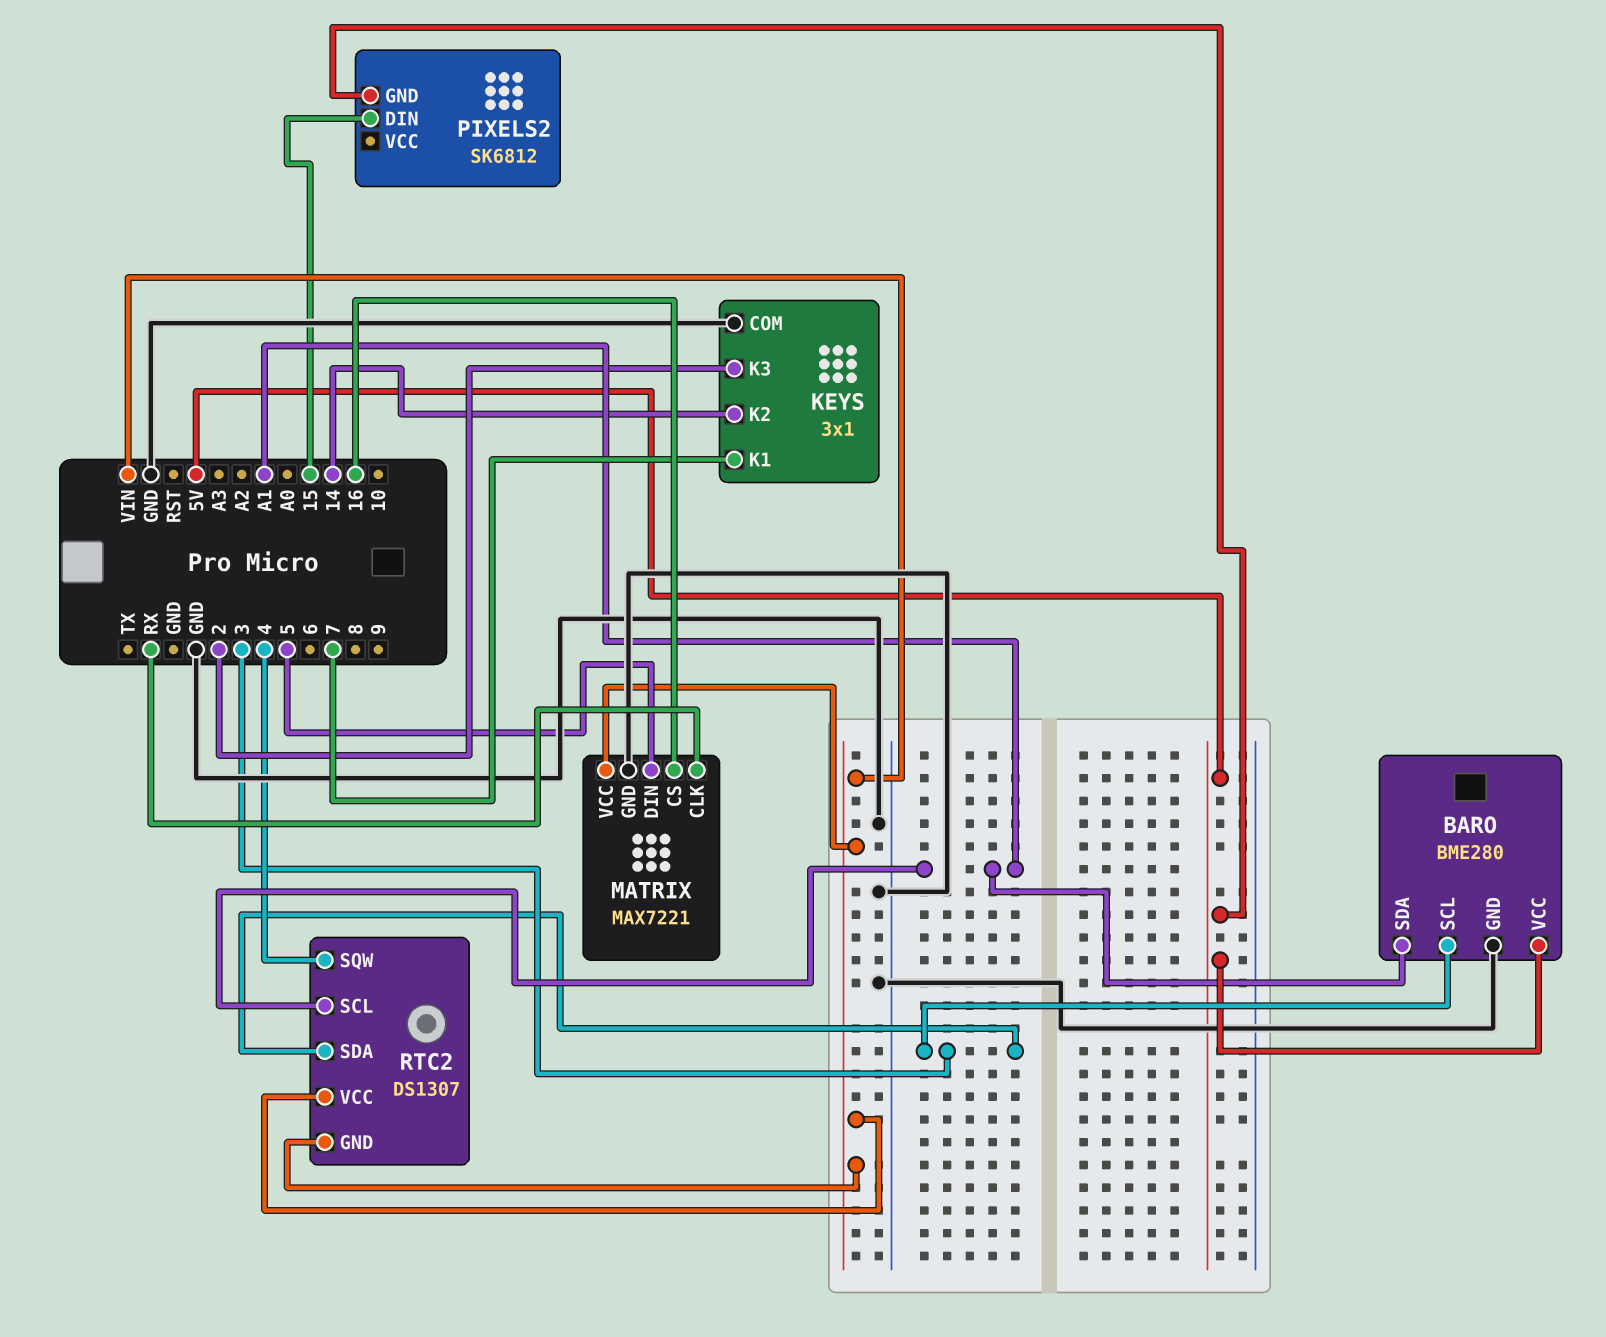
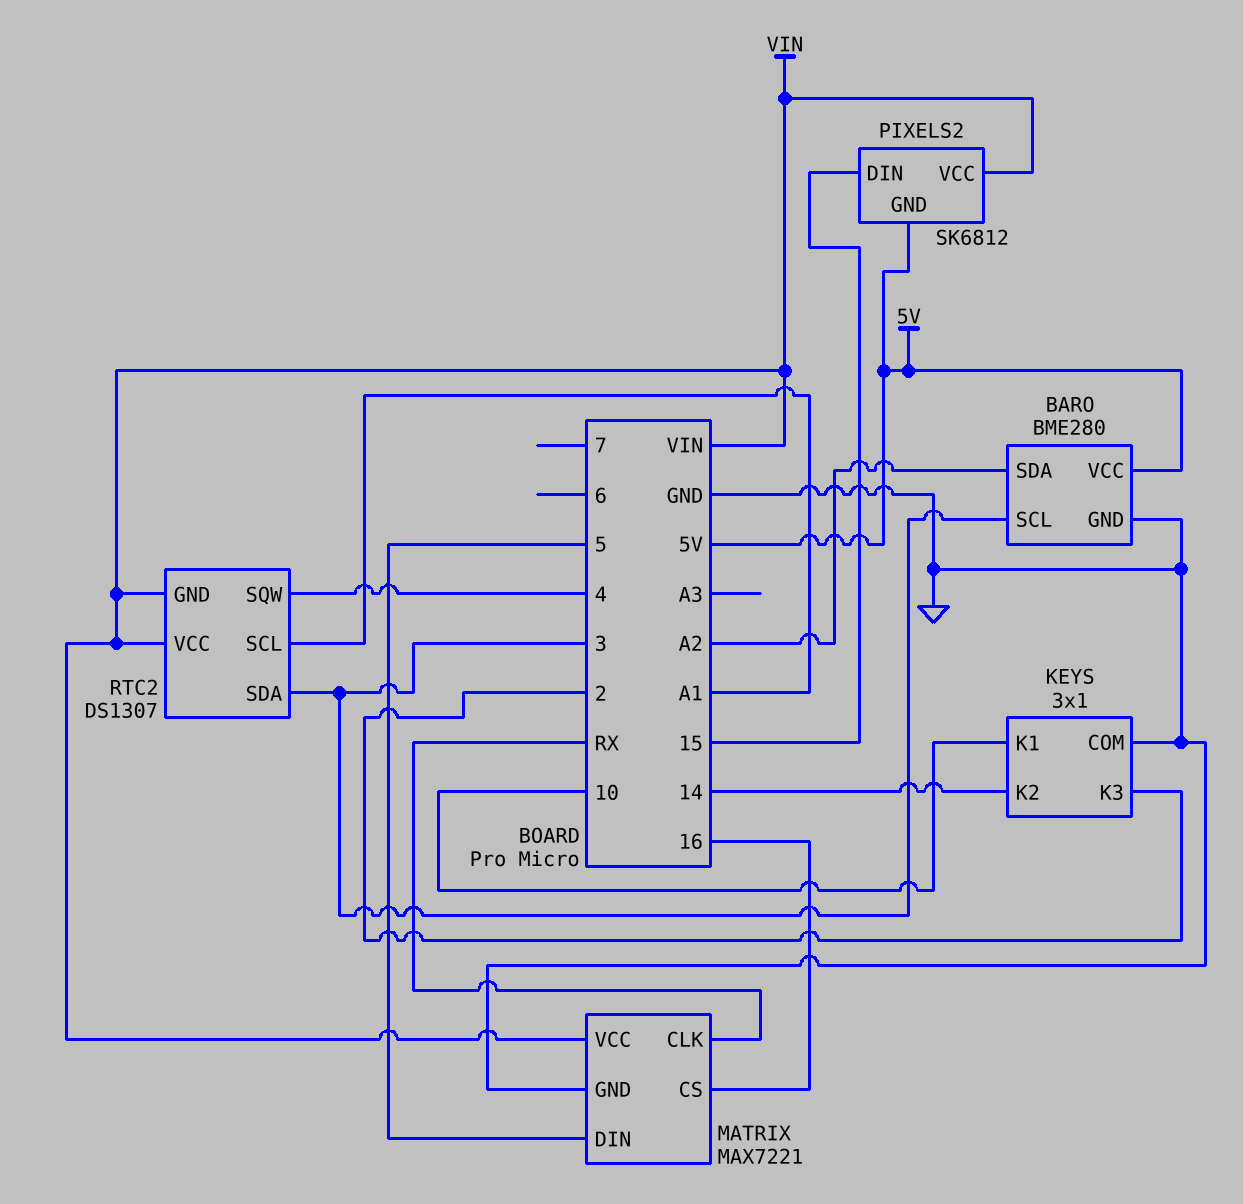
BARO pin SDA: A1 -> A2
KEYS pin K1: 7 -> 10
PIXELS2 pin VCC: none -> VIN

